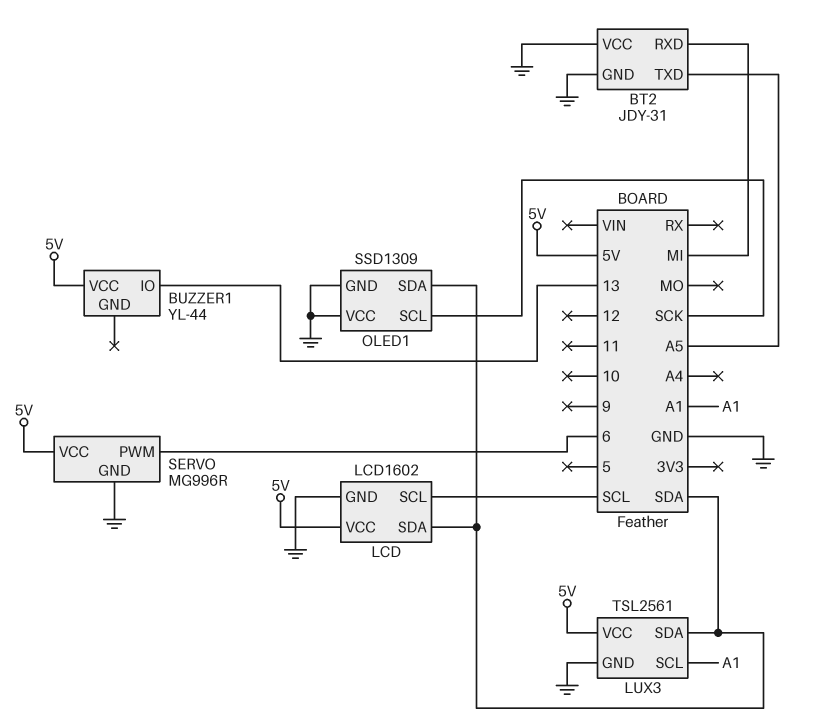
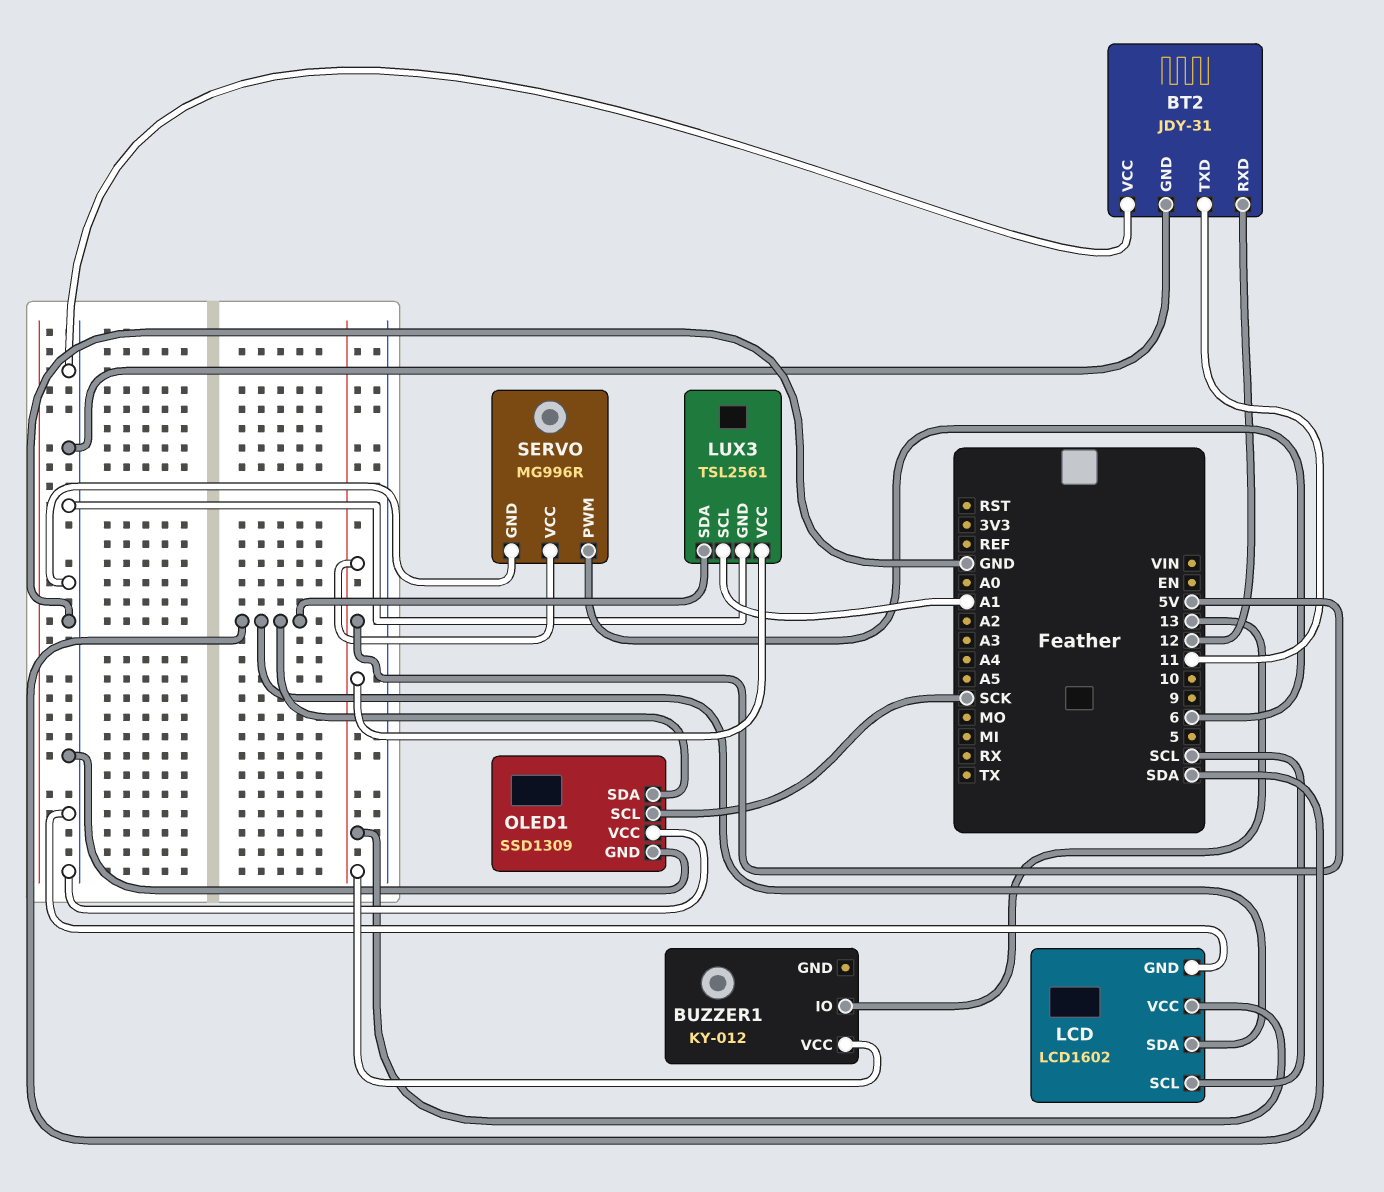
BT2 pin RXD: MI -> 12
BT2 pin TXD: A5 -> 11
BUZZER1: YL-44 -> KY-012

